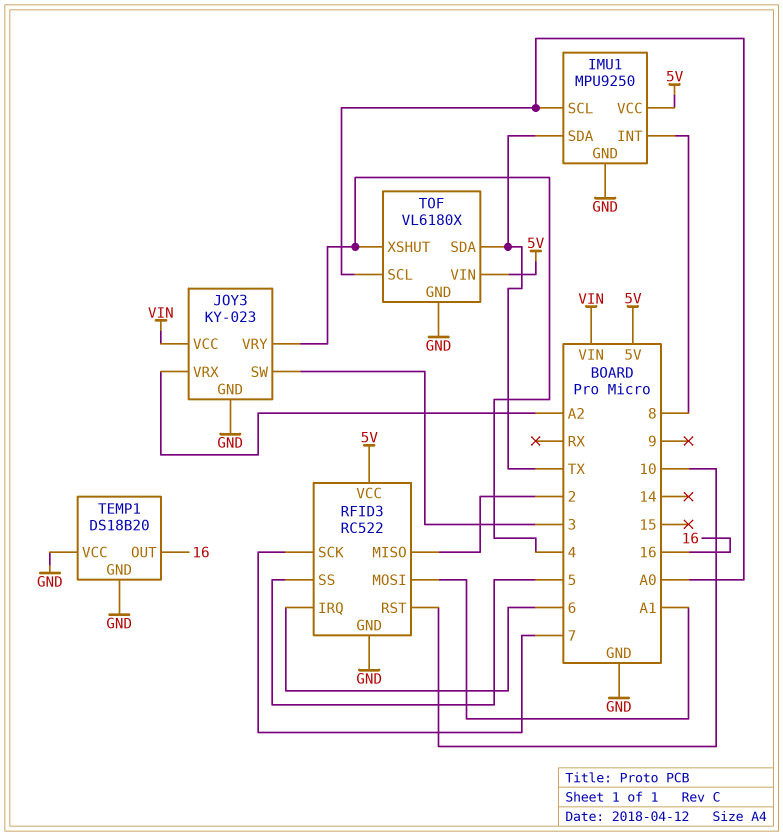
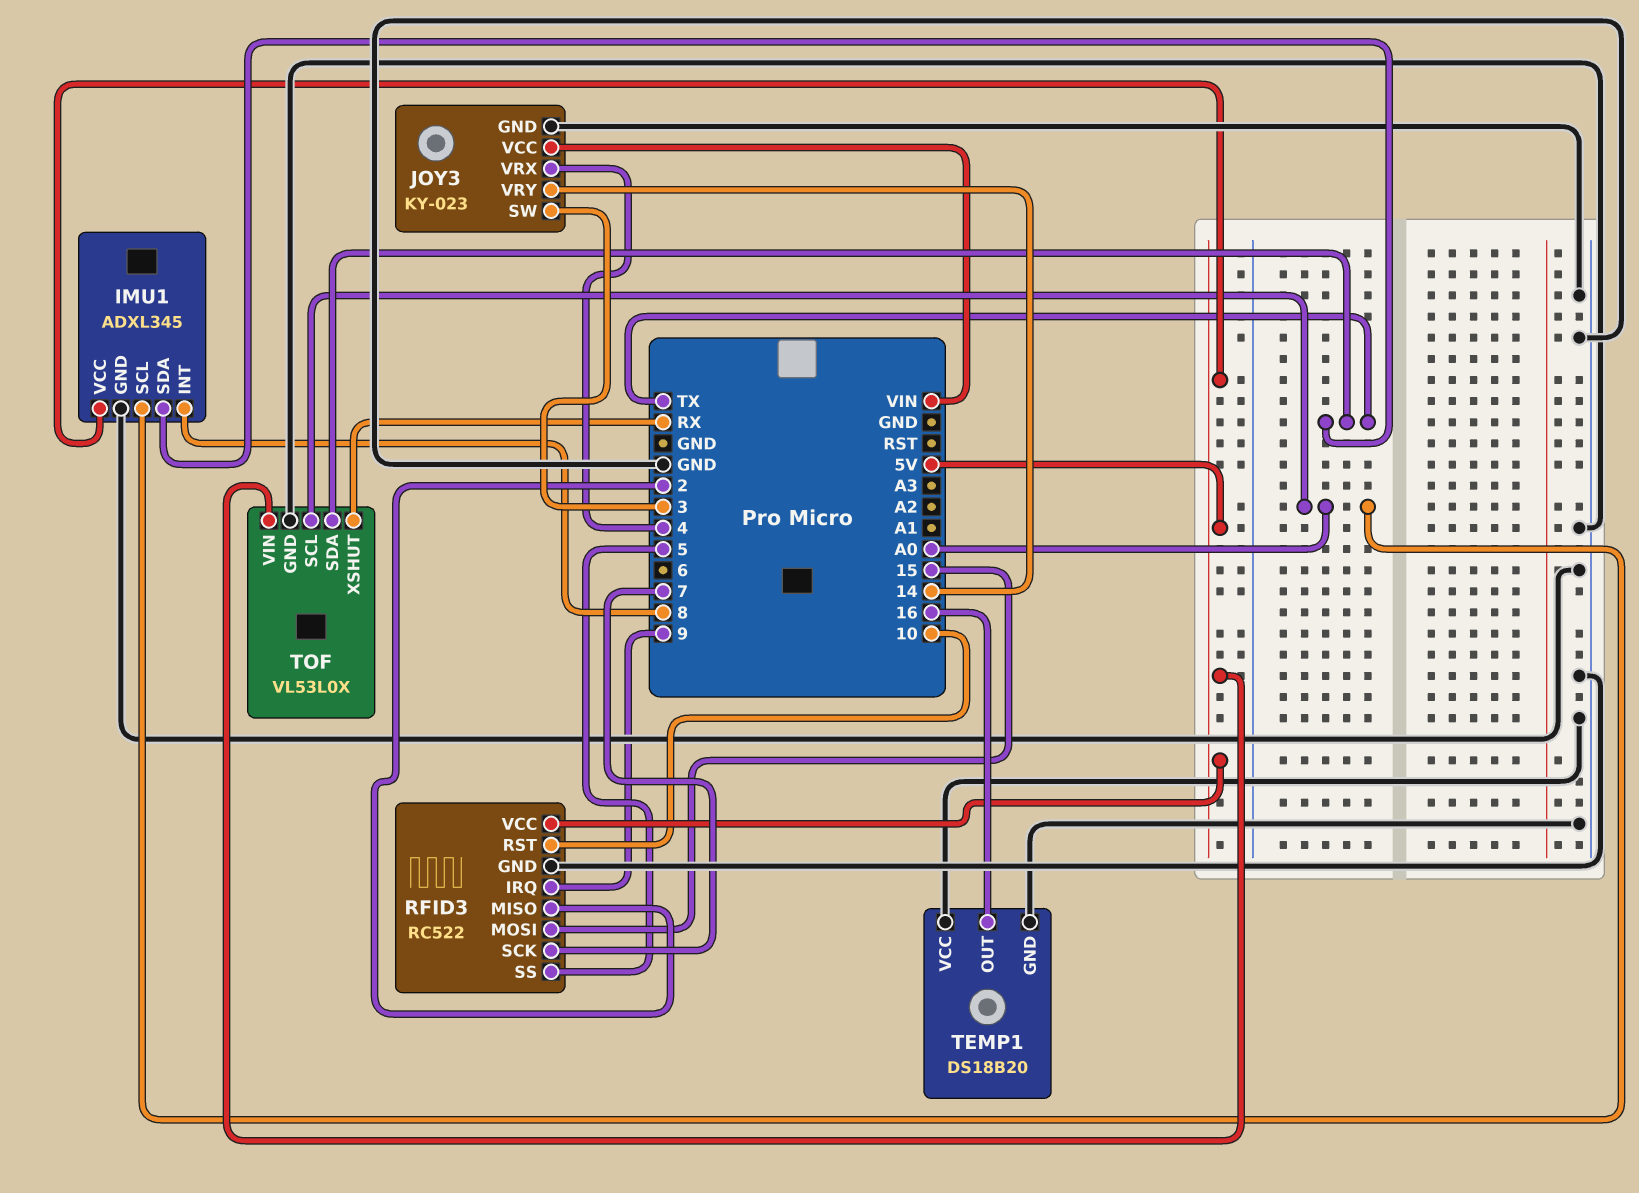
IMU1: MPU9250 -> ADXL345
JOY3 pin VRX: A2 -> 4
JOY3 pin VRY: 4 -> 14
RFID3 pin IRQ: 6 -> 9
RFID3 pin MOSI: A1 -> 15
TOF: VL6180X -> VL53L0X
TOF pin XSHUT: 4 -> RX

